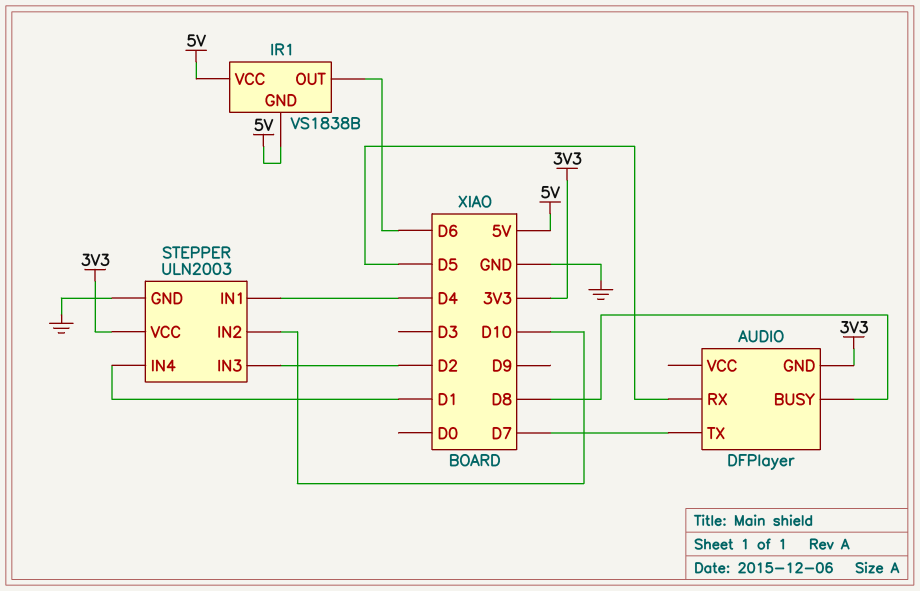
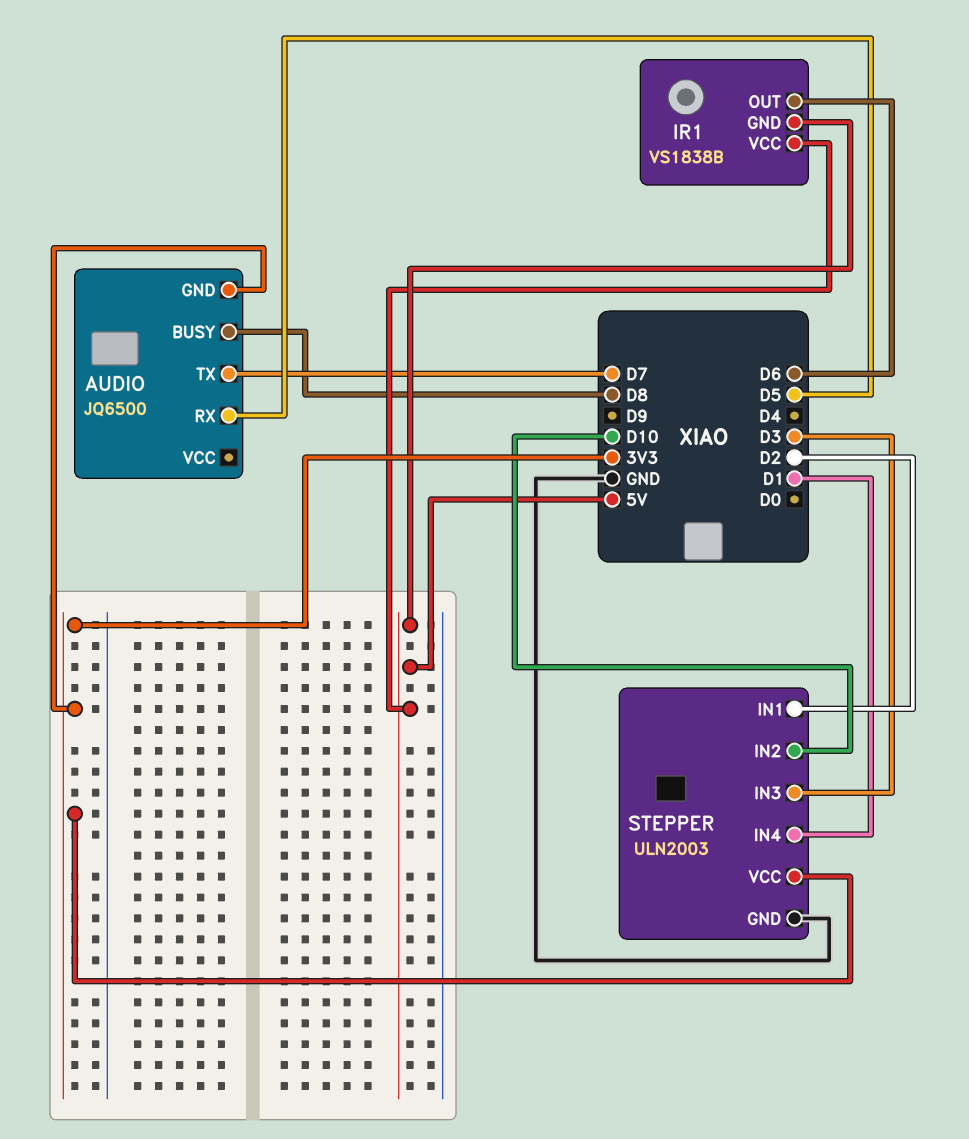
AUDIO: DFPlayer -> JQ6500
STEPPER pin IN1: D4 -> D2
STEPPER pin IN3: D2 -> D3

